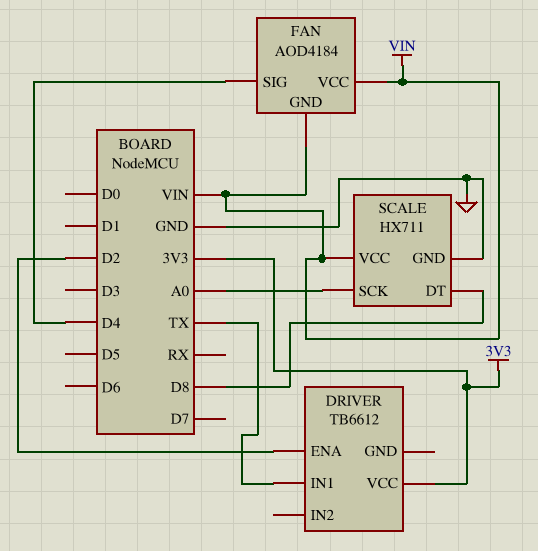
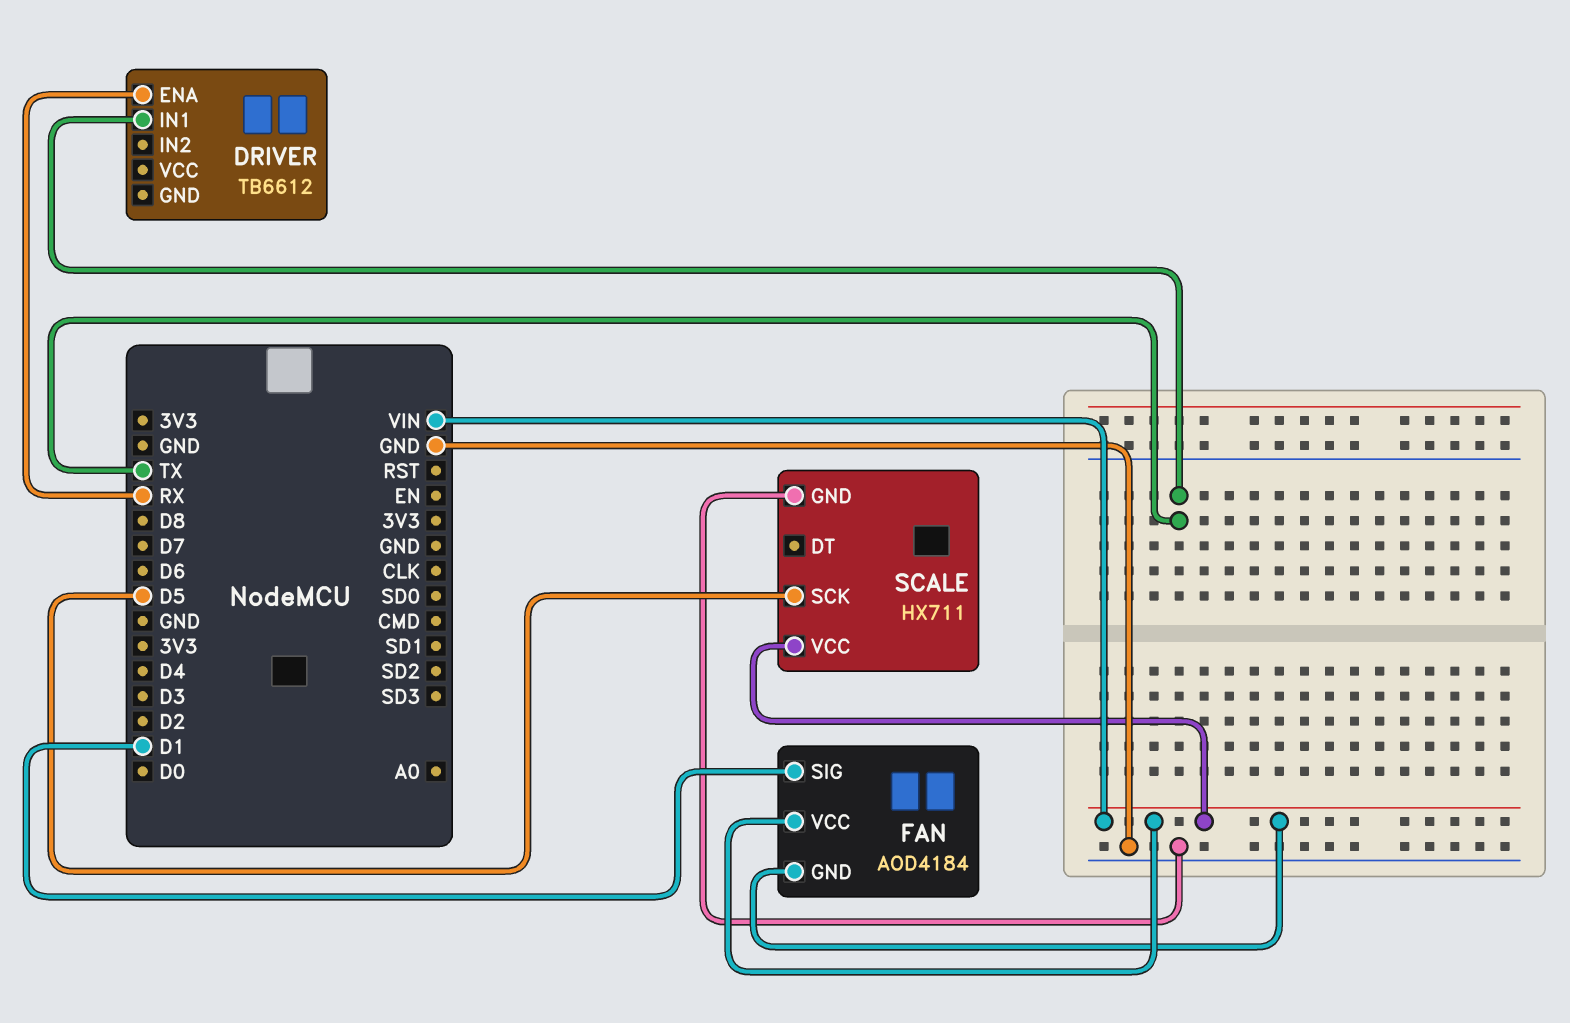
DRIVER pin ENA: D2 -> RX
DRIVER pin VCC: 3V3 -> none
FAN pin SIG: D4 -> D1
SCALE pin DT: D8 -> none
SCALE pin SCK: A0 -> D5

